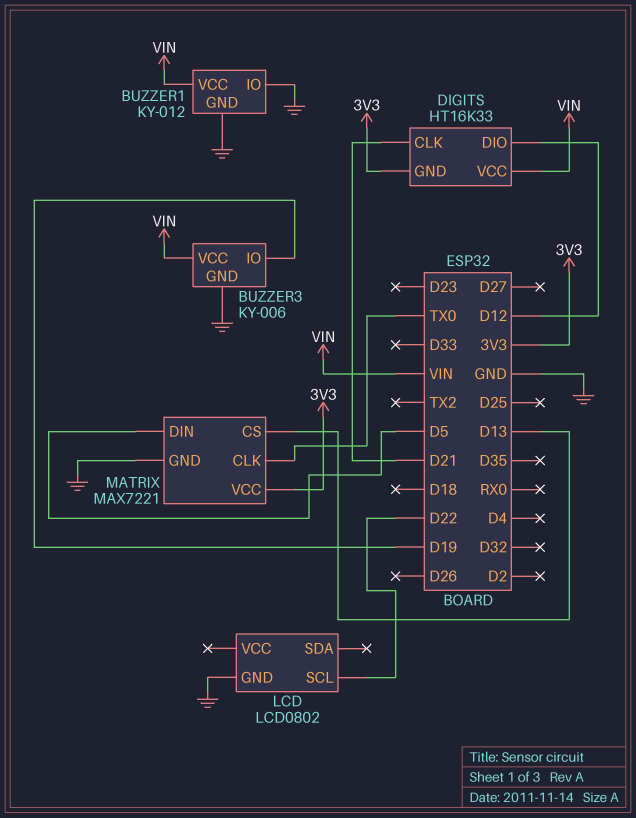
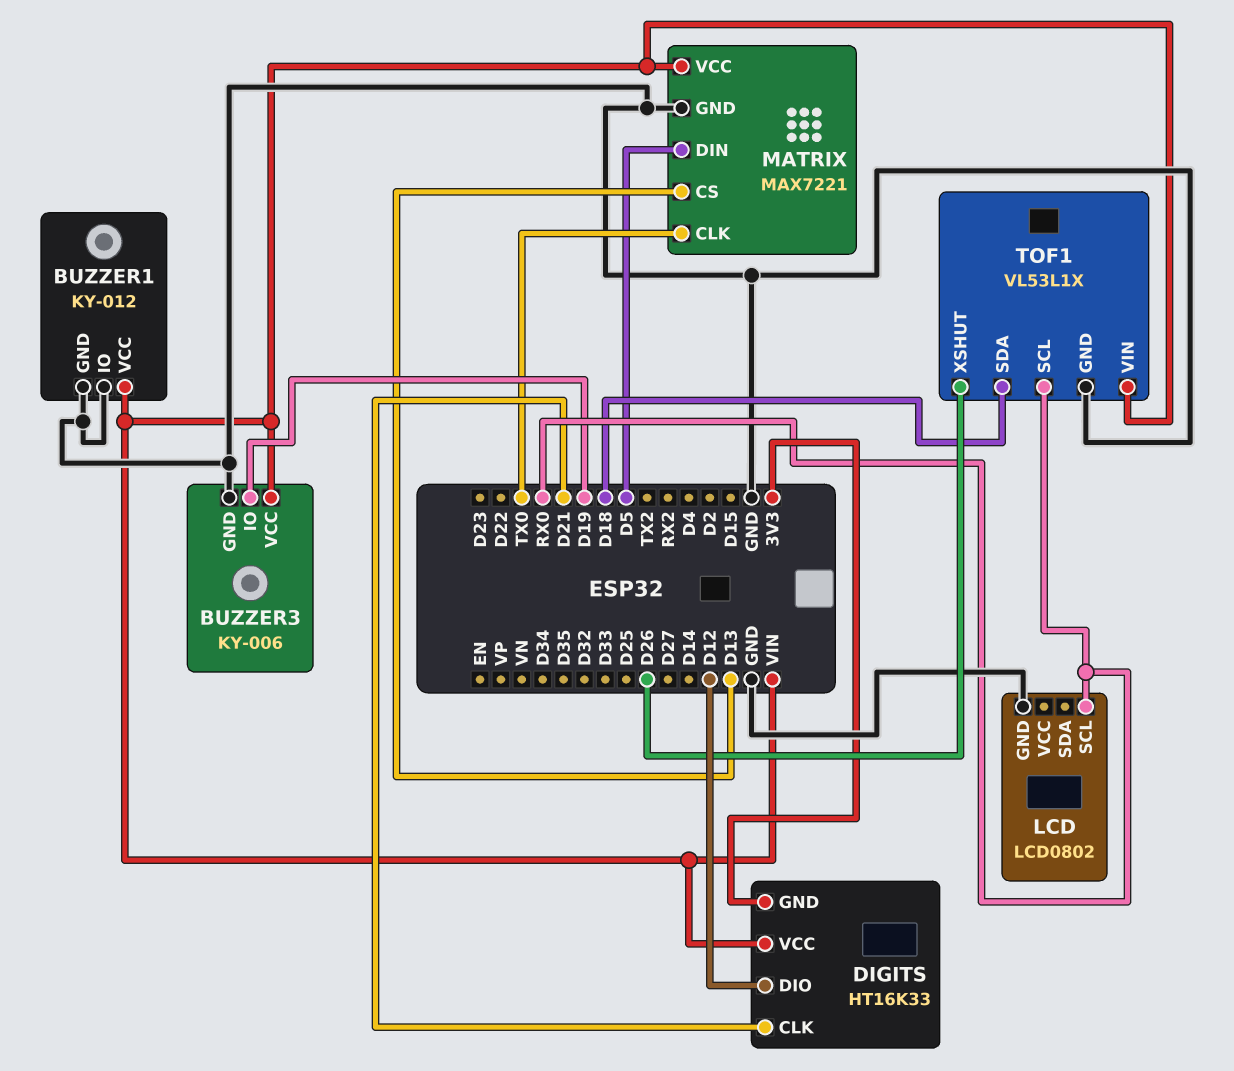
LCD pin SCL: D22 -> RX0
MATRIX pin VCC: 3V3 -> VIN
TOF1: none -> VL53L1X
TOF1 pin GND: none -> GND
TOF1 pin SCL: none -> RX0
TOF1 pin SDA: none -> D18
TOF1 pin VIN: none -> VIN
TOF1 pin XSHUT: none -> D26

